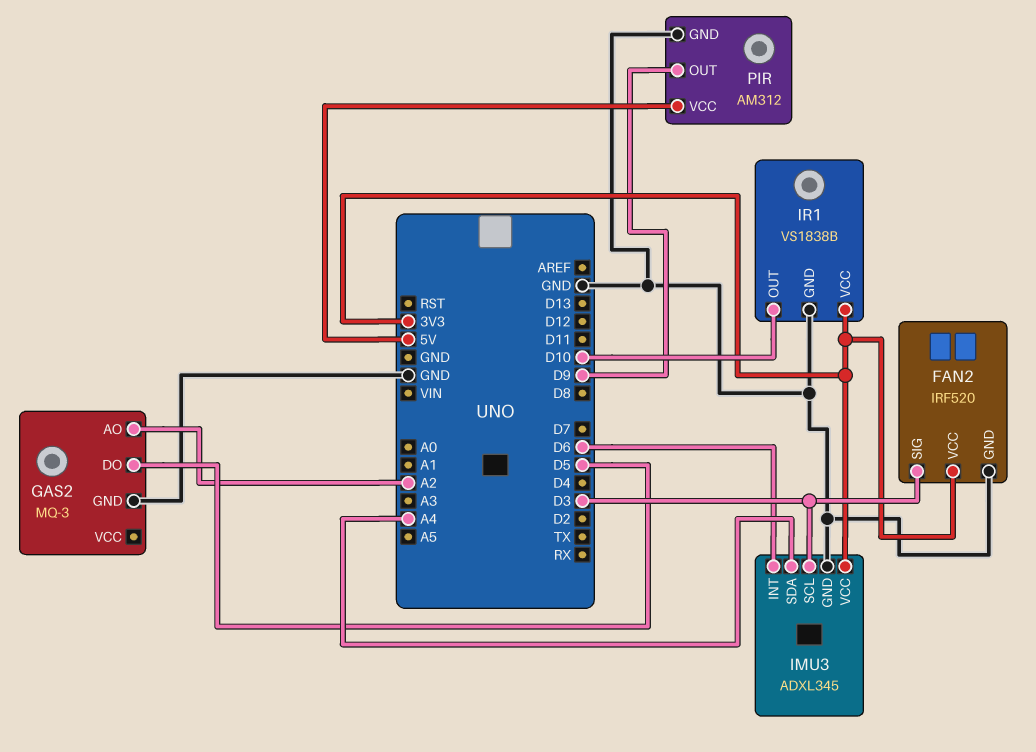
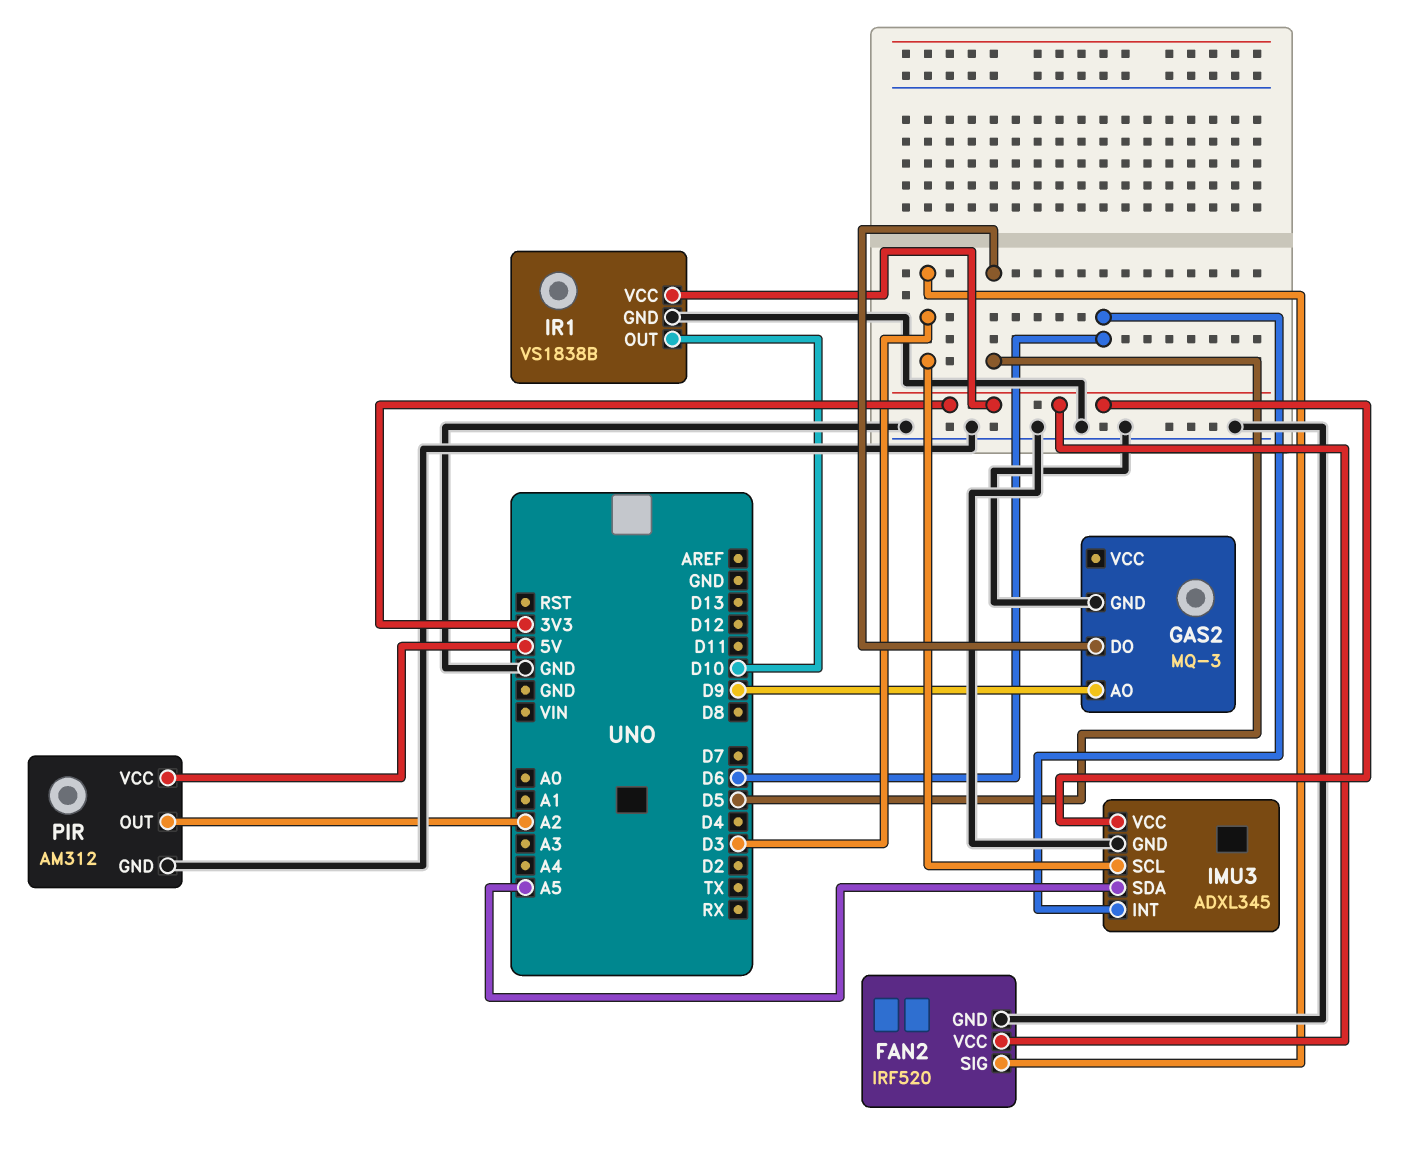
GAS2 pin AO: A2 -> D9
IMU3 pin SDA: A4 -> A5
PIR pin OUT: D9 -> A2

